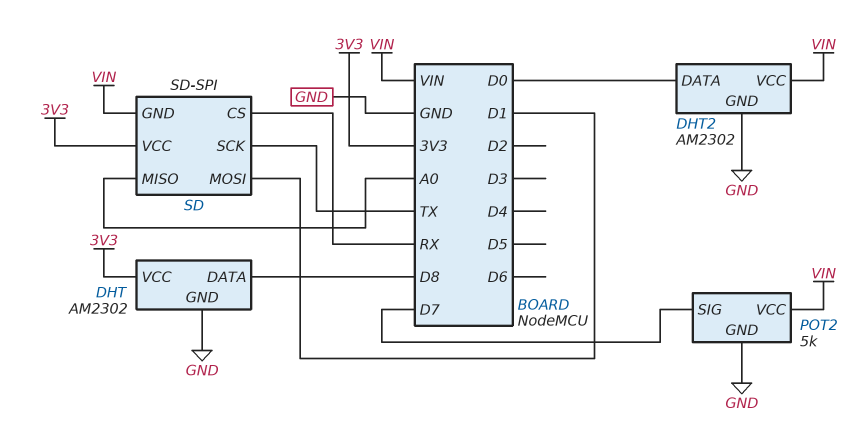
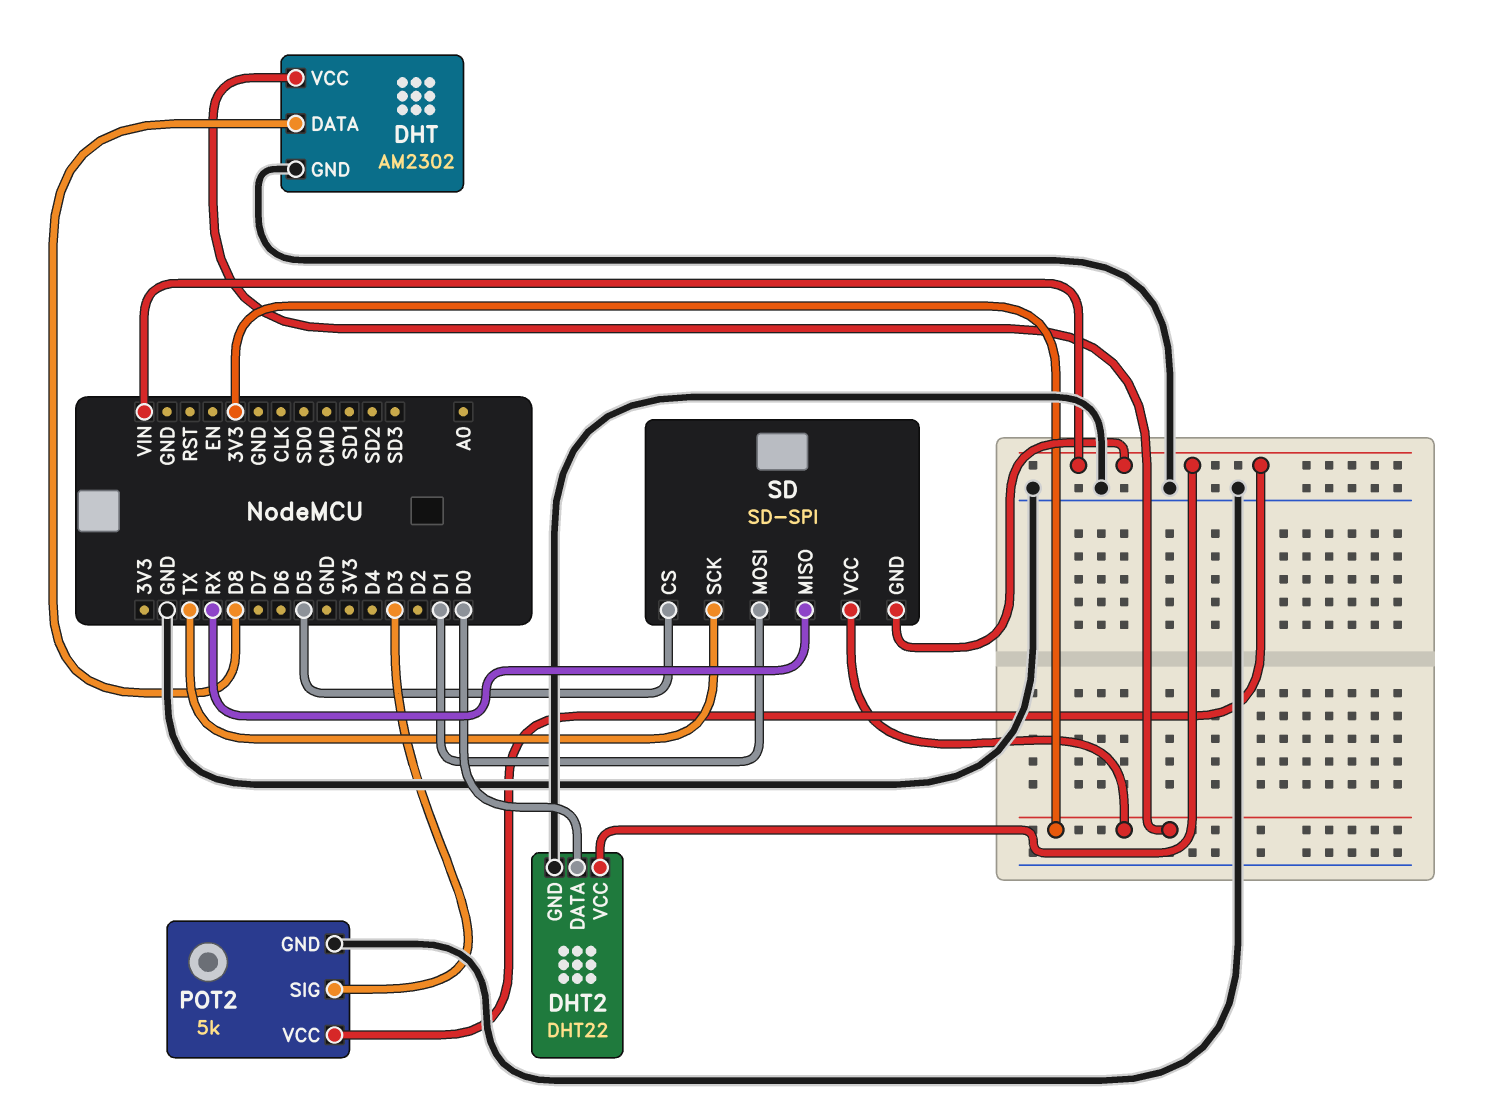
DHT2: AM2302 -> DHT22
POT2 pin SIG: D7 -> D3
SD pin CS: RX -> D5
SD pin MISO: A0 -> RX

